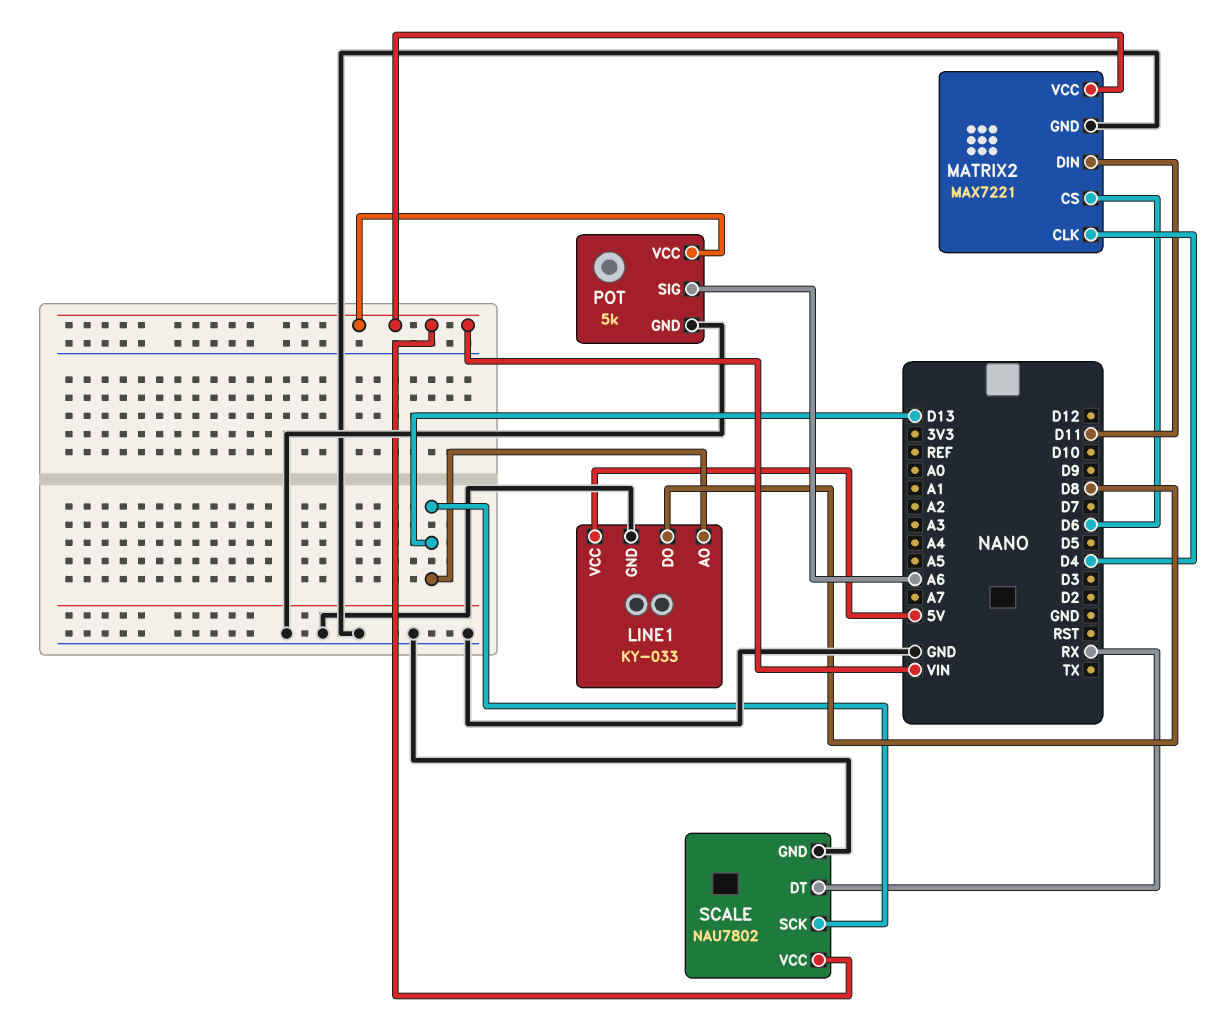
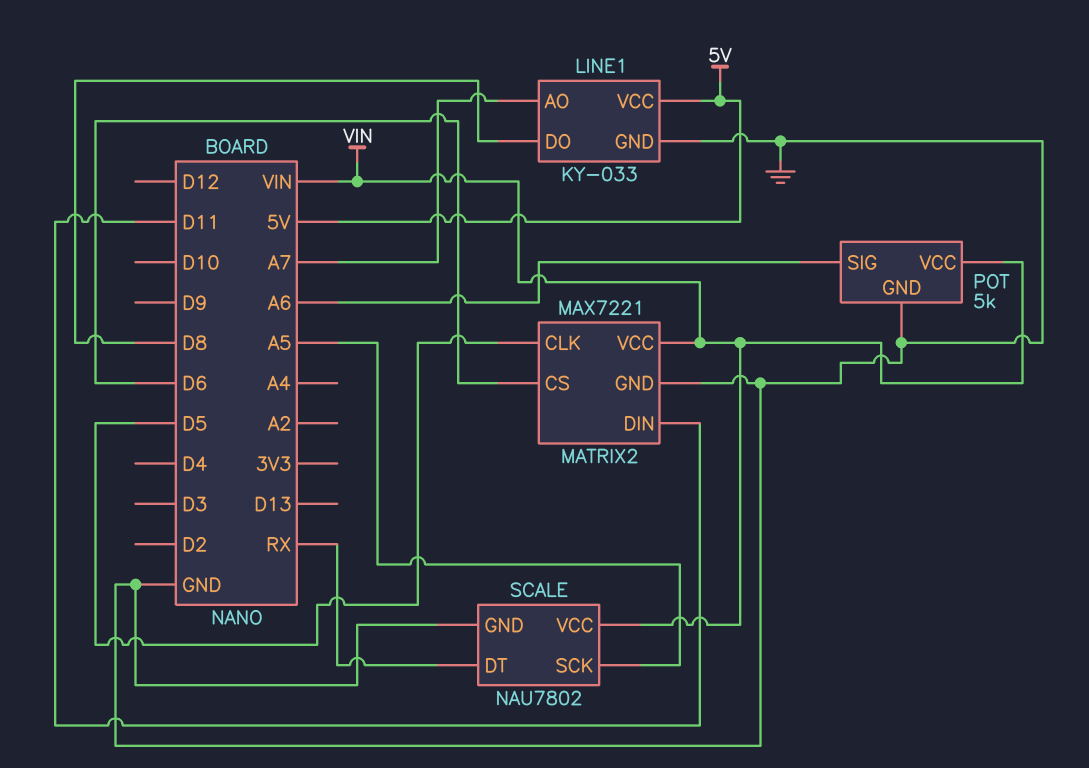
LINE1 pin AO: D13 -> A7
MATRIX2 pin CLK: D4 -> D5
SCALE pin SCK: D13 -> A5

